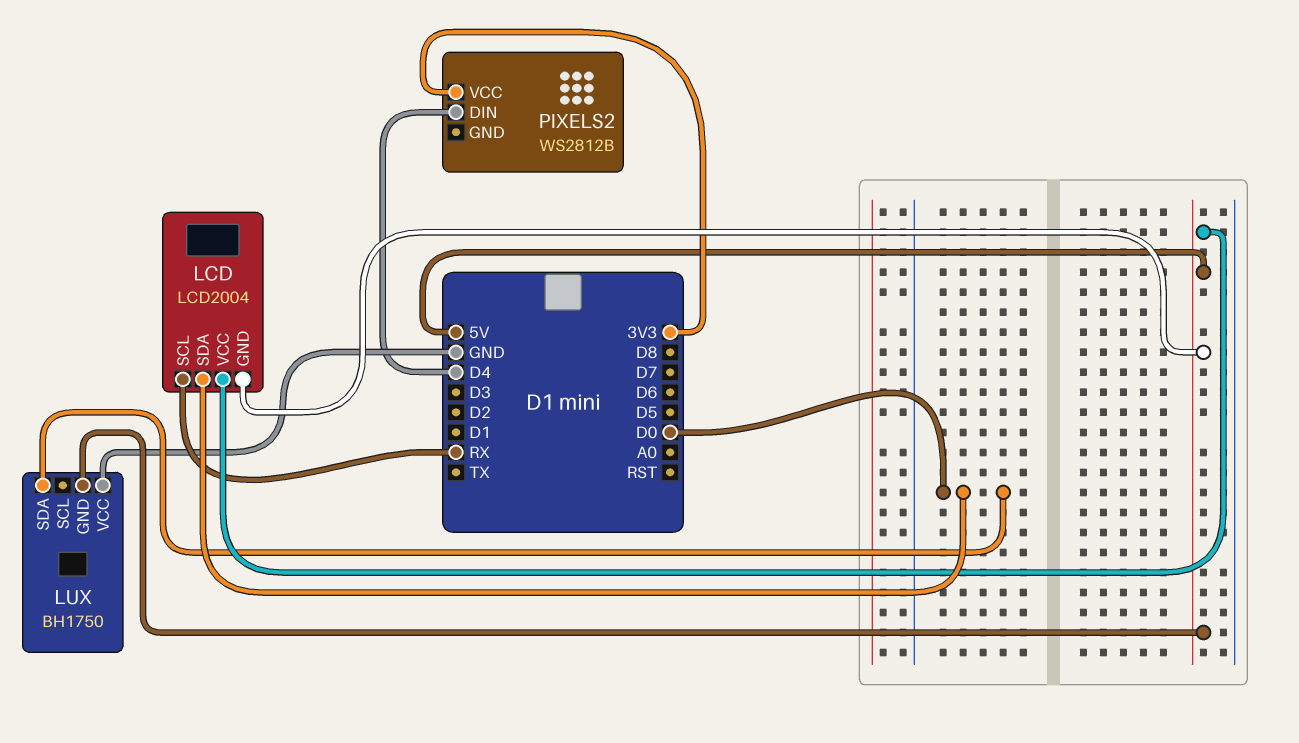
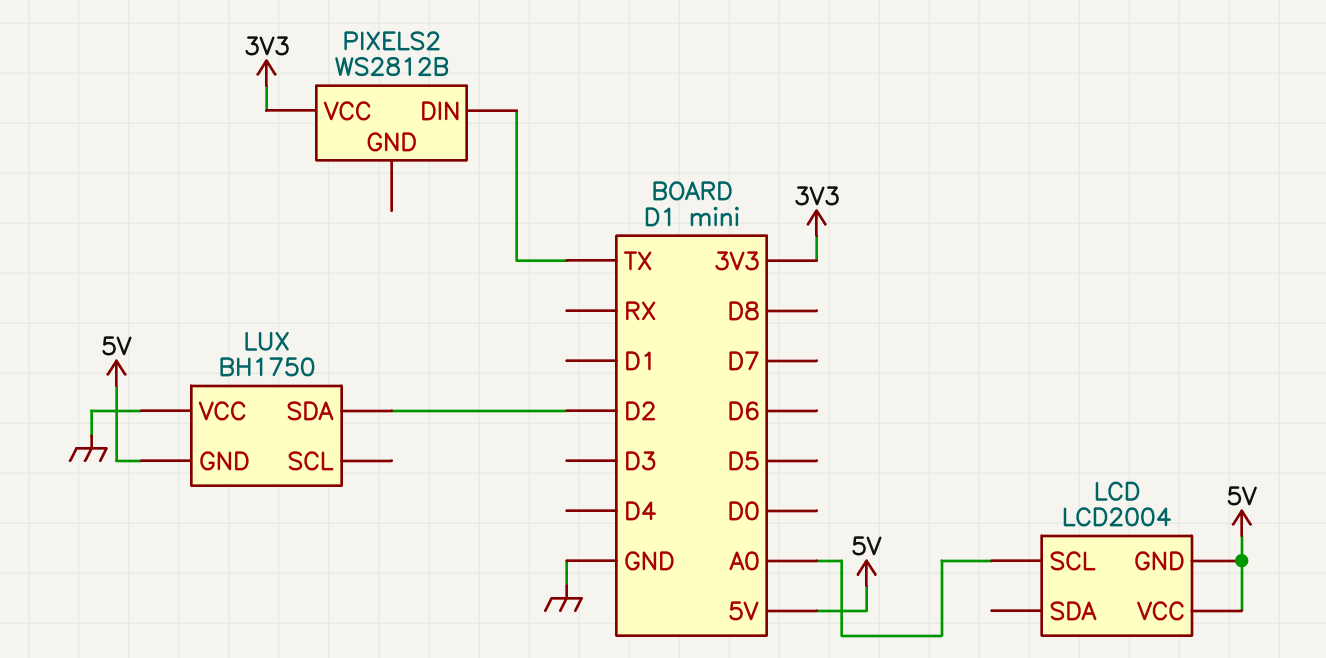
LCD pin SCL: RX -> A0
LCD pin SDA: D0 -> none
LUX pin SDA: D0 -> D2
PIXELS2 pin DIN: D4 -> TX

